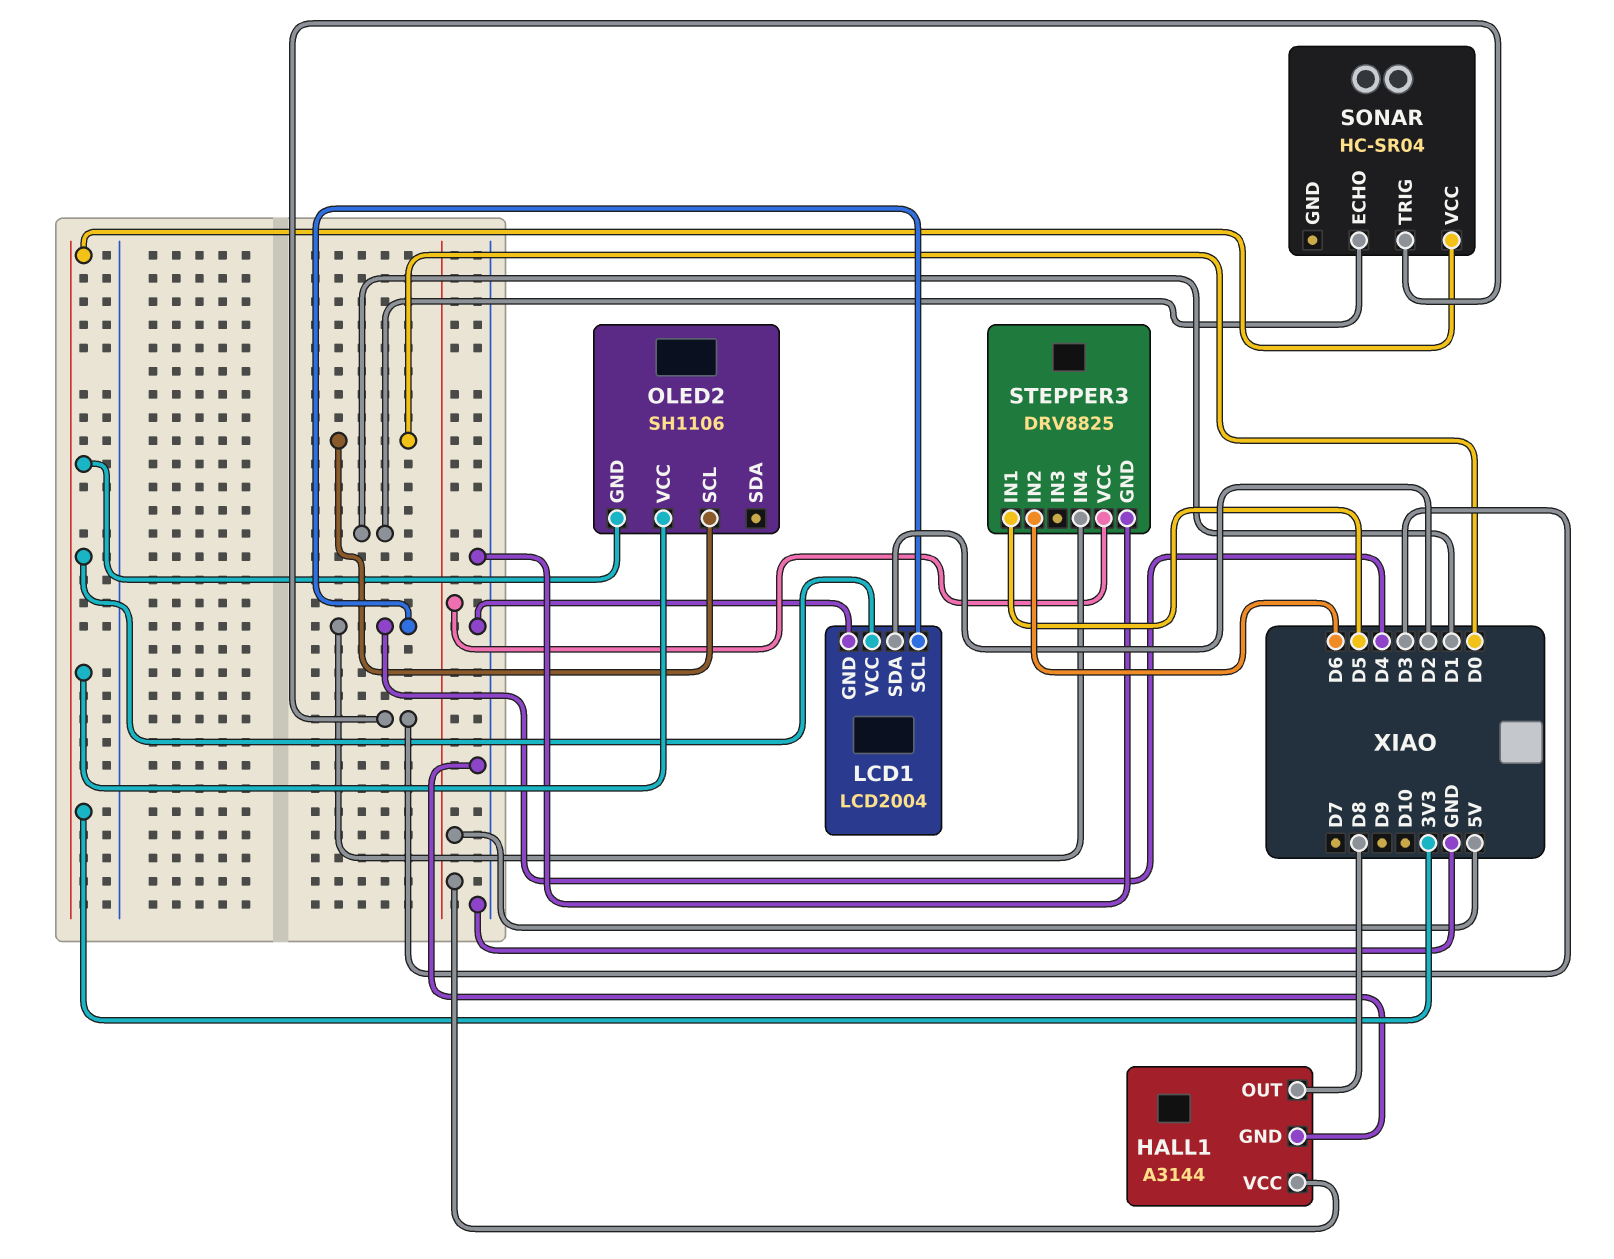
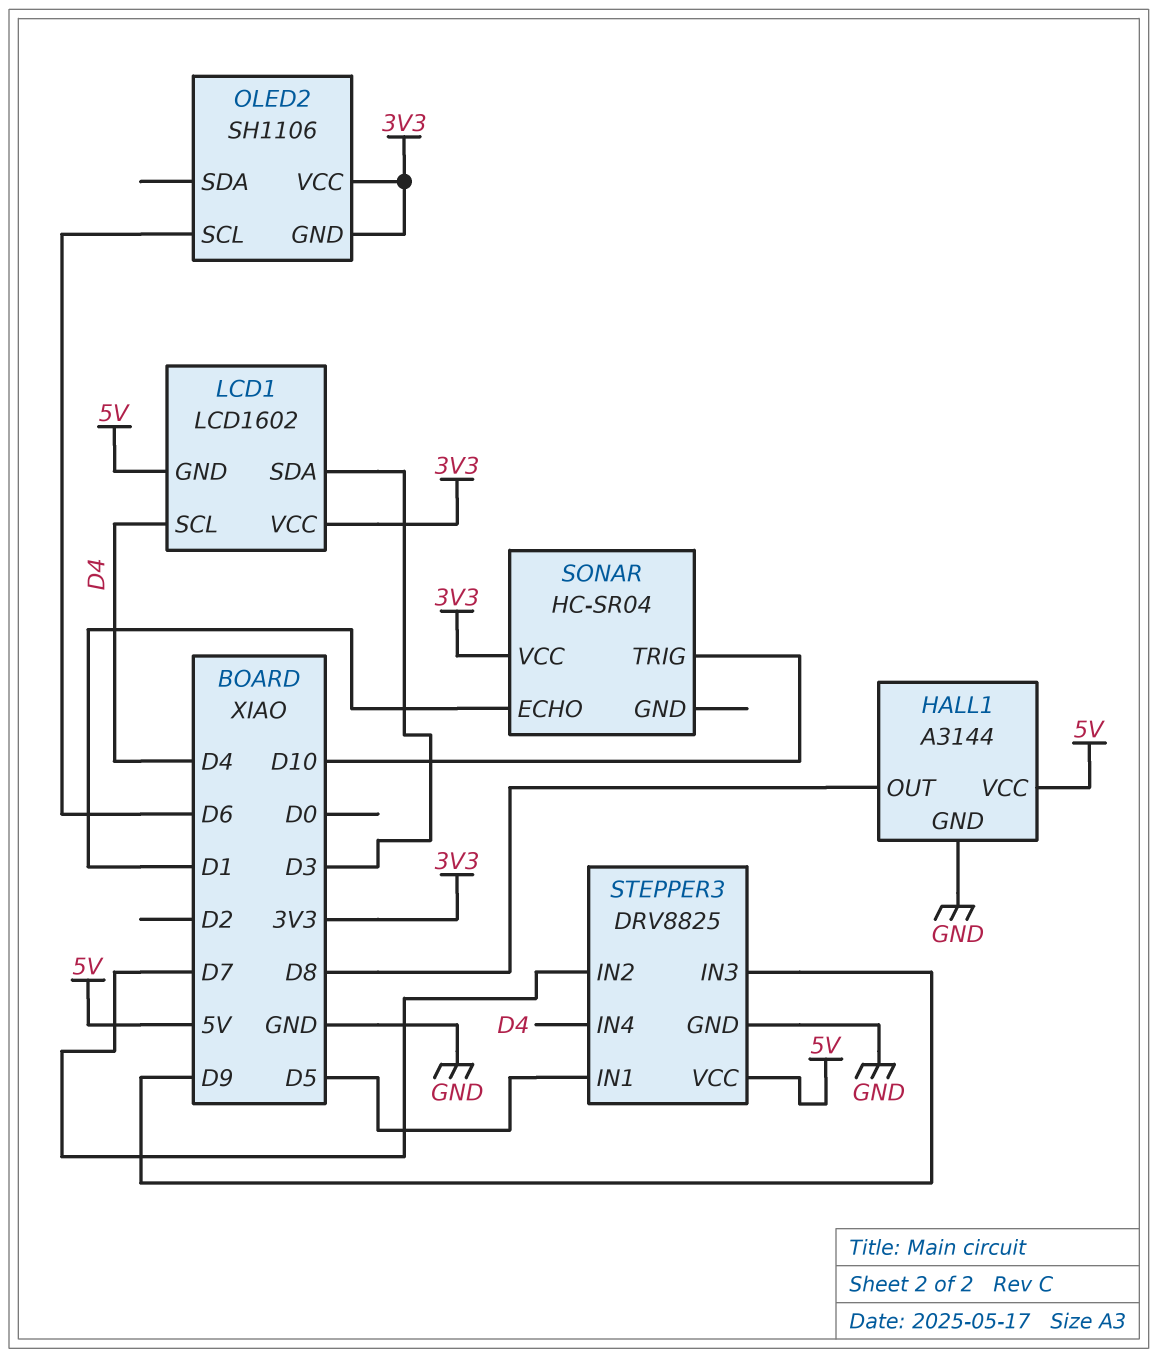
LCD1: LCD2004 -> LCD1602
LCD1 pin GND: GND -> 5V
LCD1 pin SDA: D2 -> D3
OLED2 pin SCL: D0 -> D6
SONAR pin TRIG: D3 -> D10
STEPPER3 pin IN2: D6 -> D7
STEPPER3 pin IN3: none -> D9

